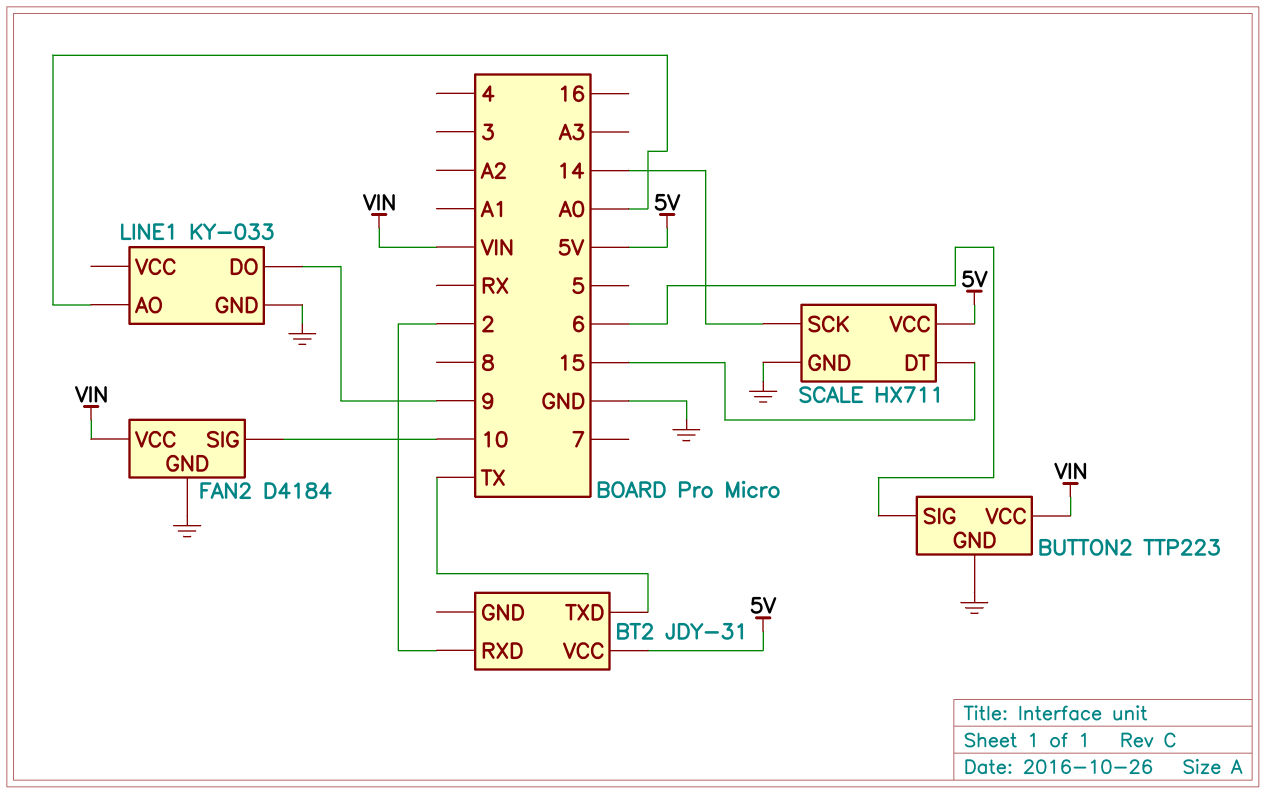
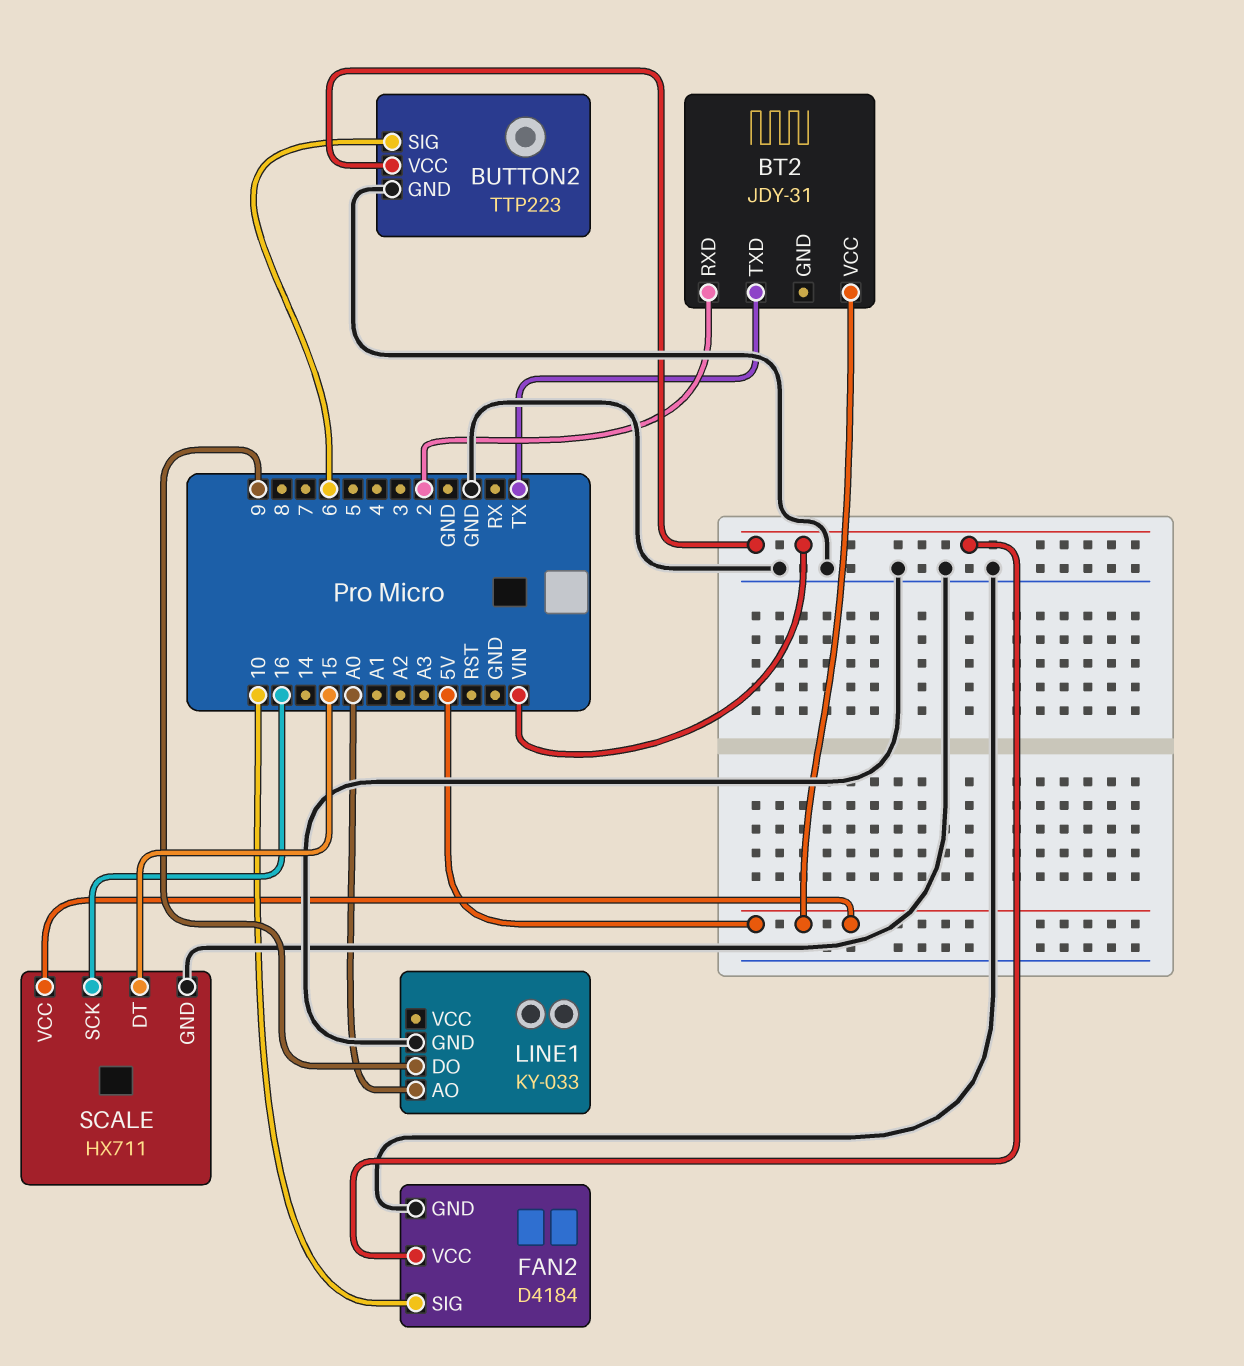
SCALE pin SCK: 14 -> 16

